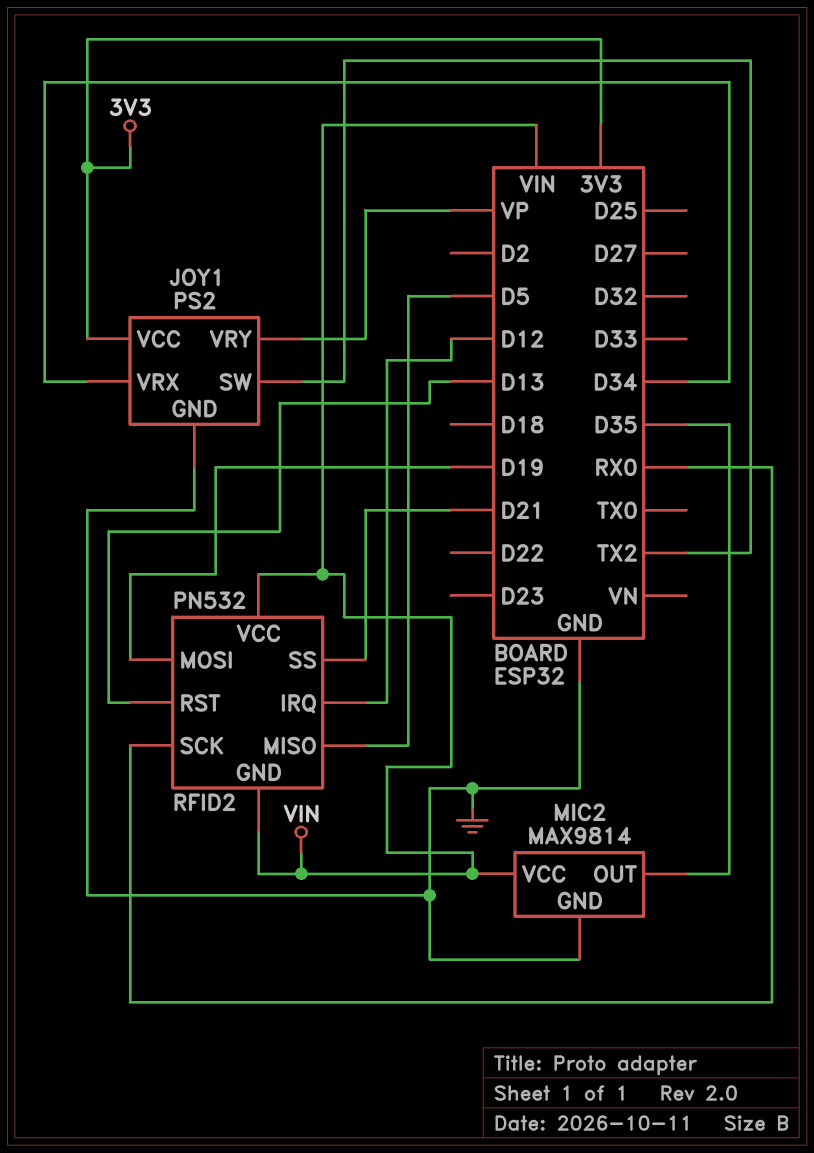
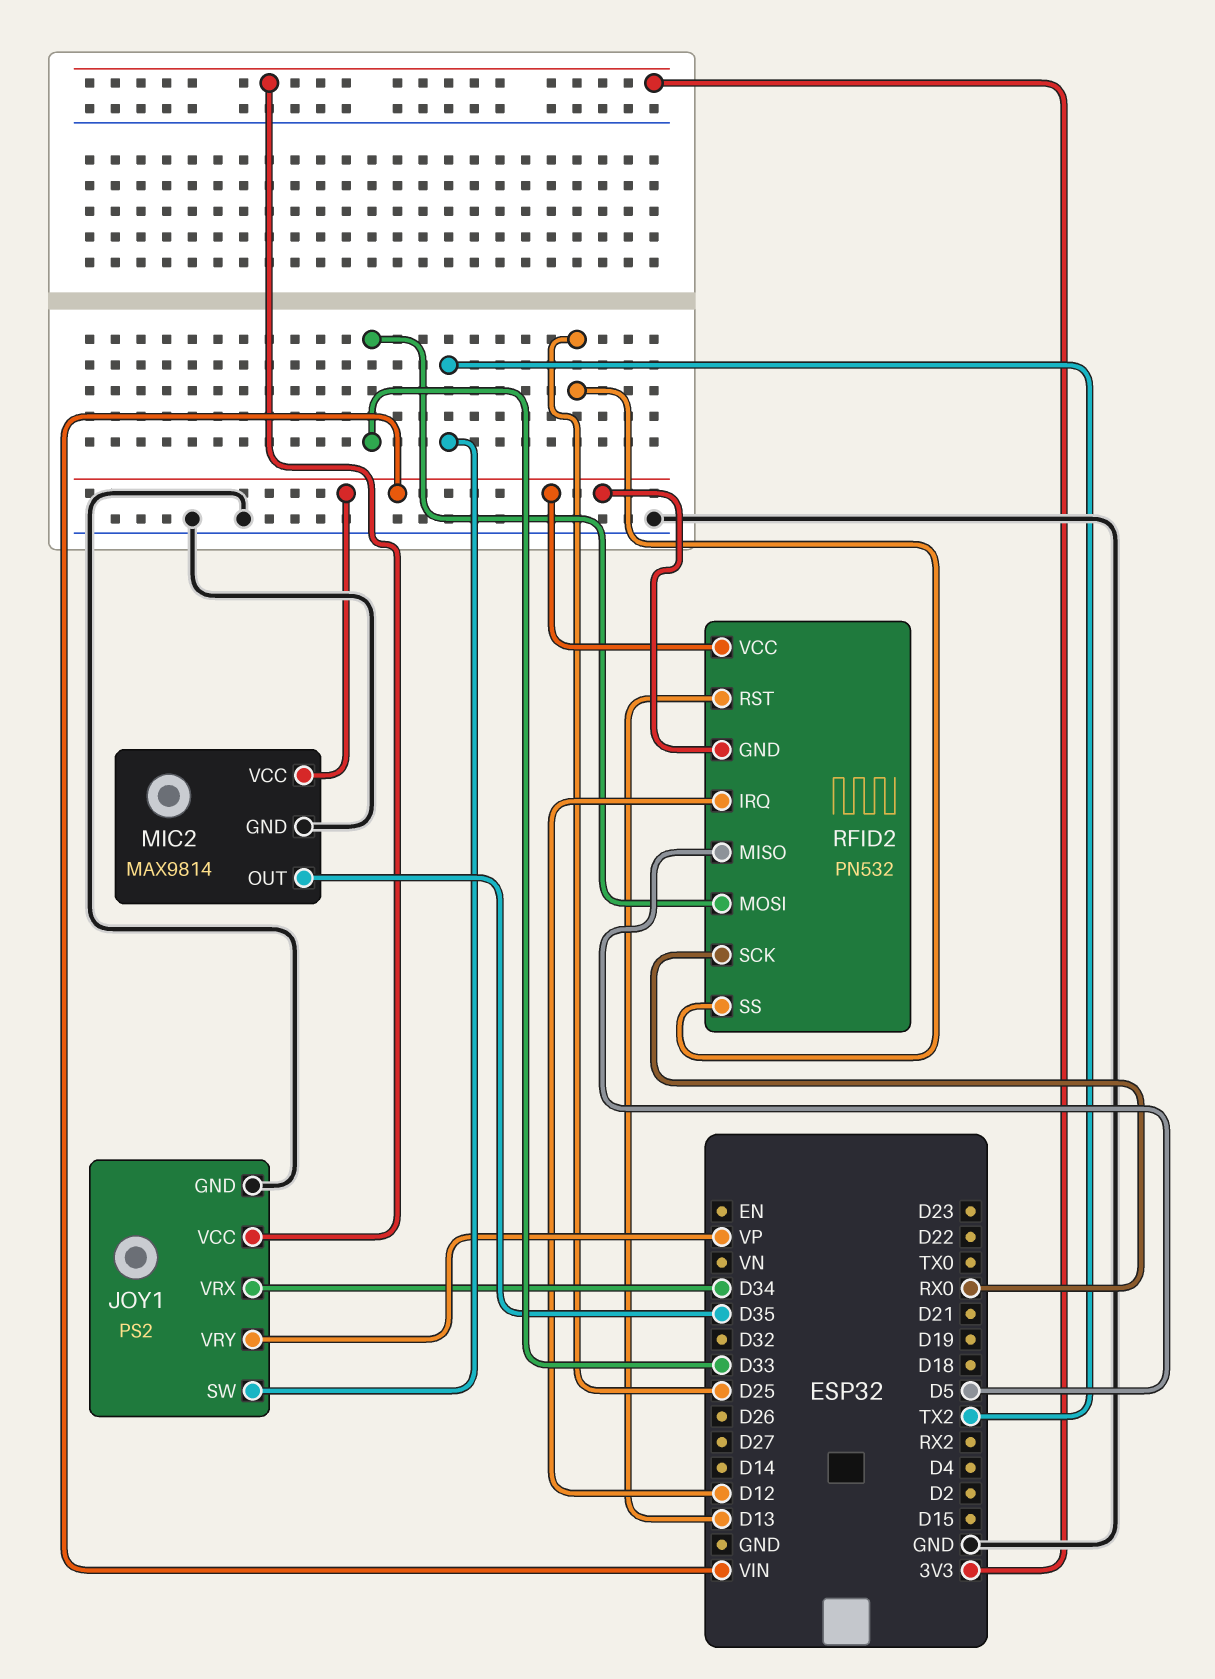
RFID2 pin MOSI: D19 -> D33
RFID2 pin SS: D21 -> D25

